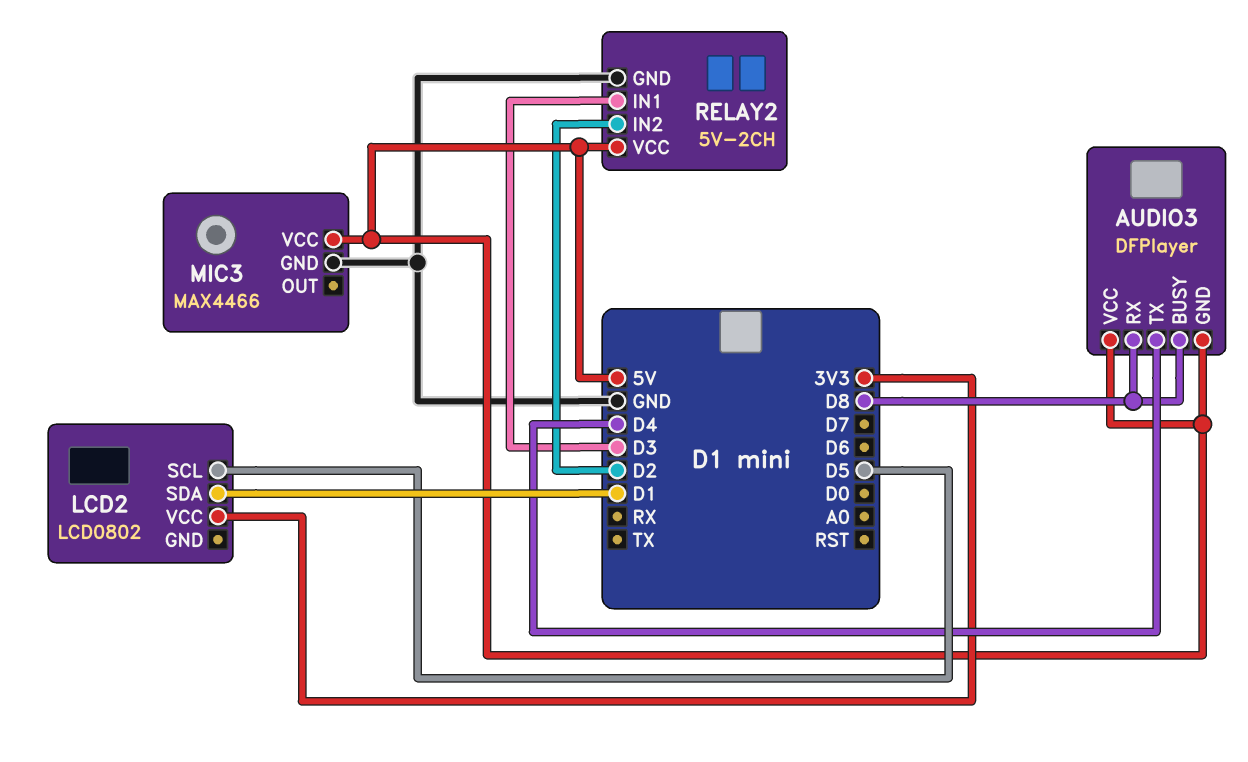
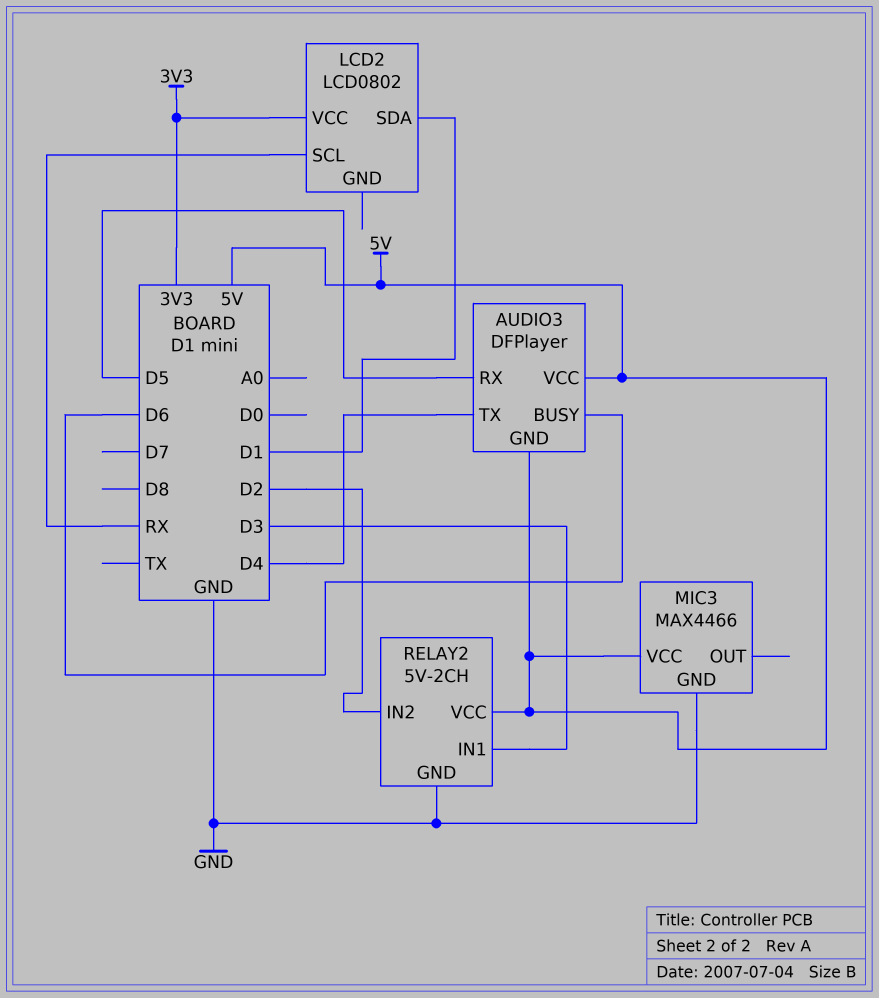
AUDIO3 pin BUSY: D8 -> D6
AUDIO3 pin RX: D8 -> D5
LCD2 pin SCL: D5 -> RX

